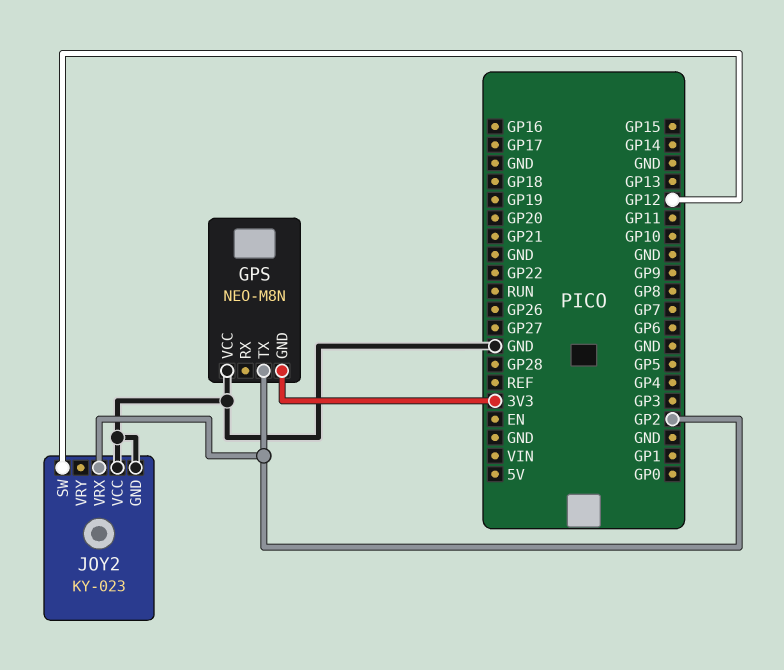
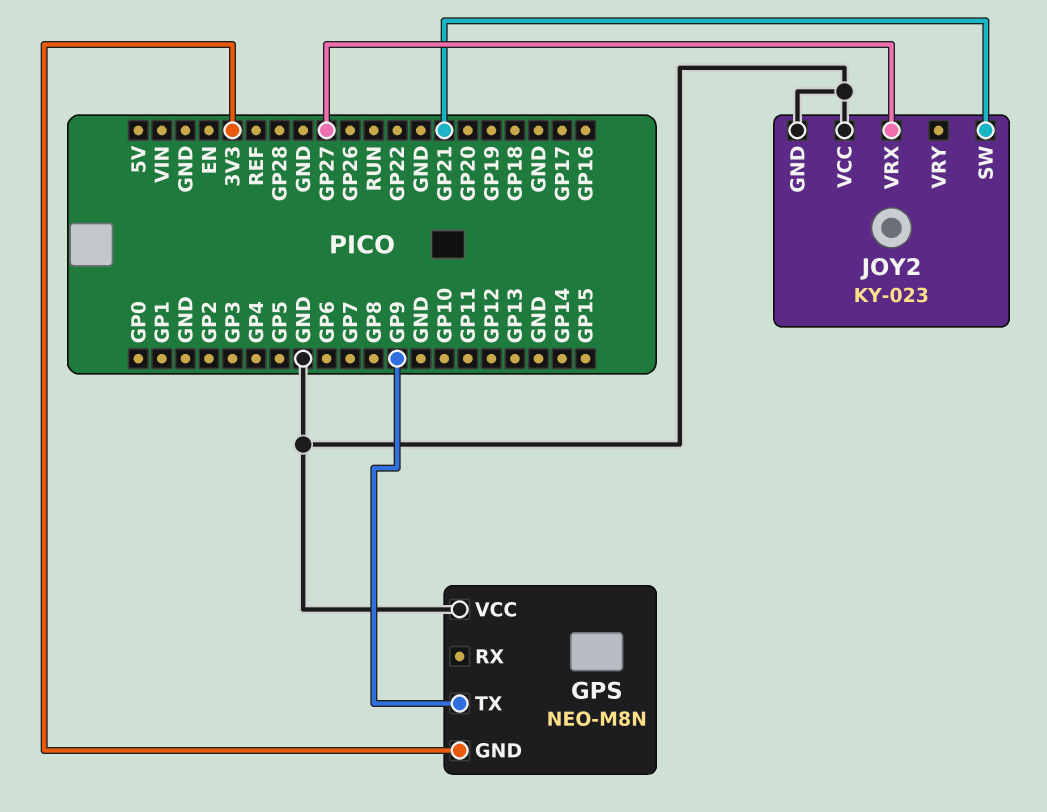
GPS pin TX: GP2 -> GP9
JOY2 pin SW: GP12 -> GP21
JOY2 pin VRX: GP2 -> GP27

